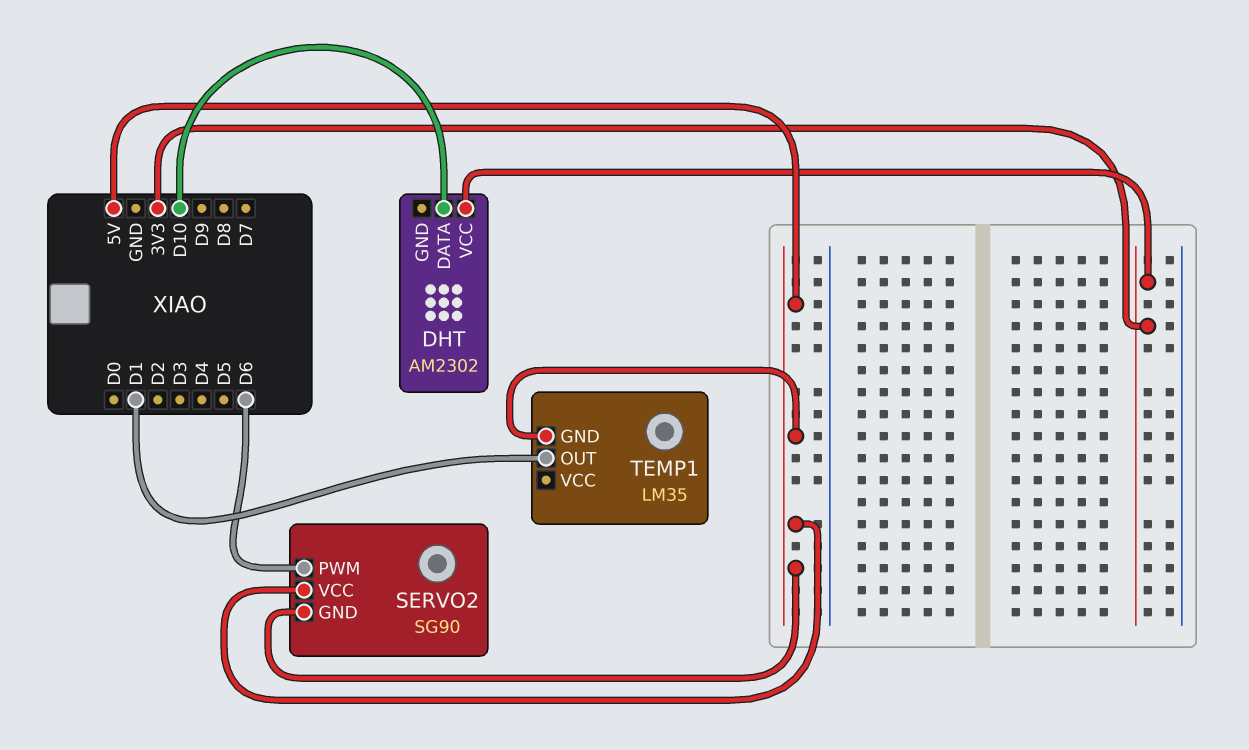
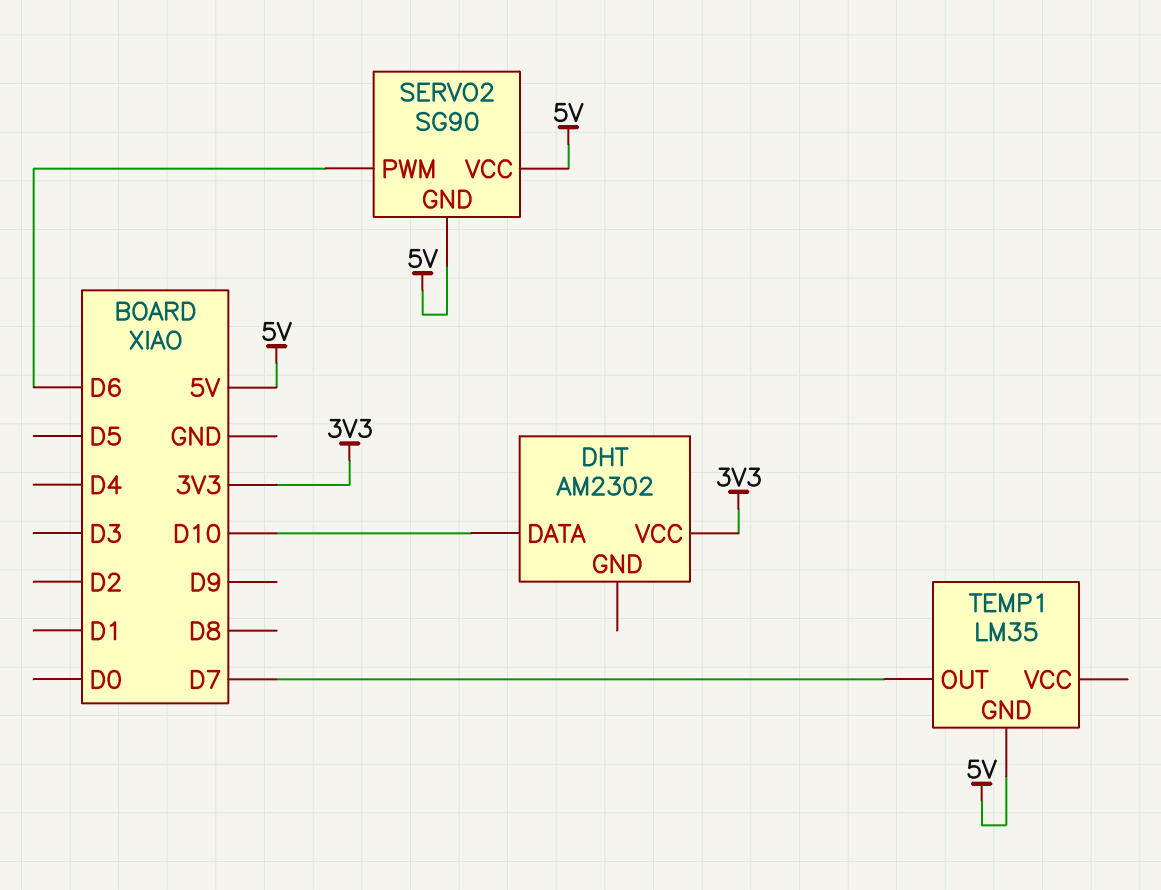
TEMP1 pin OUT: D1 -> D7

